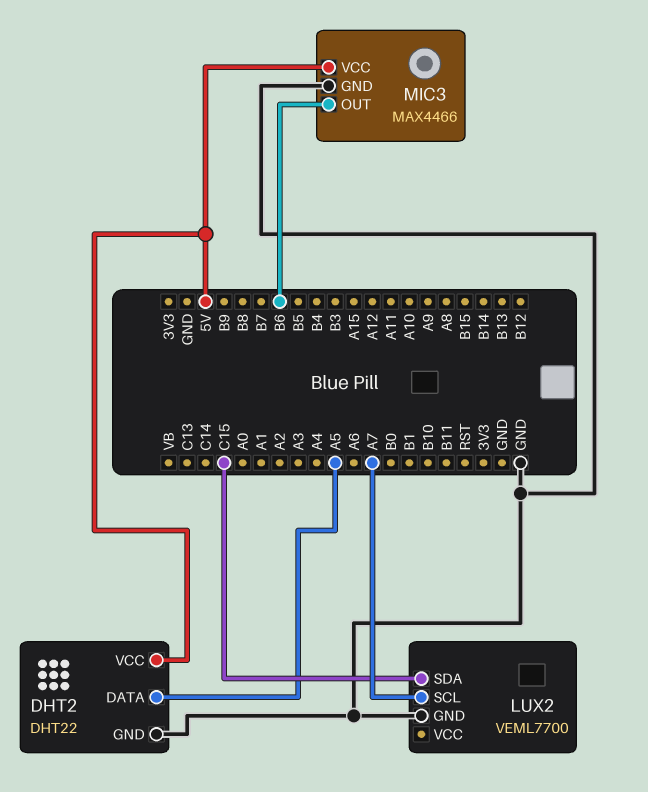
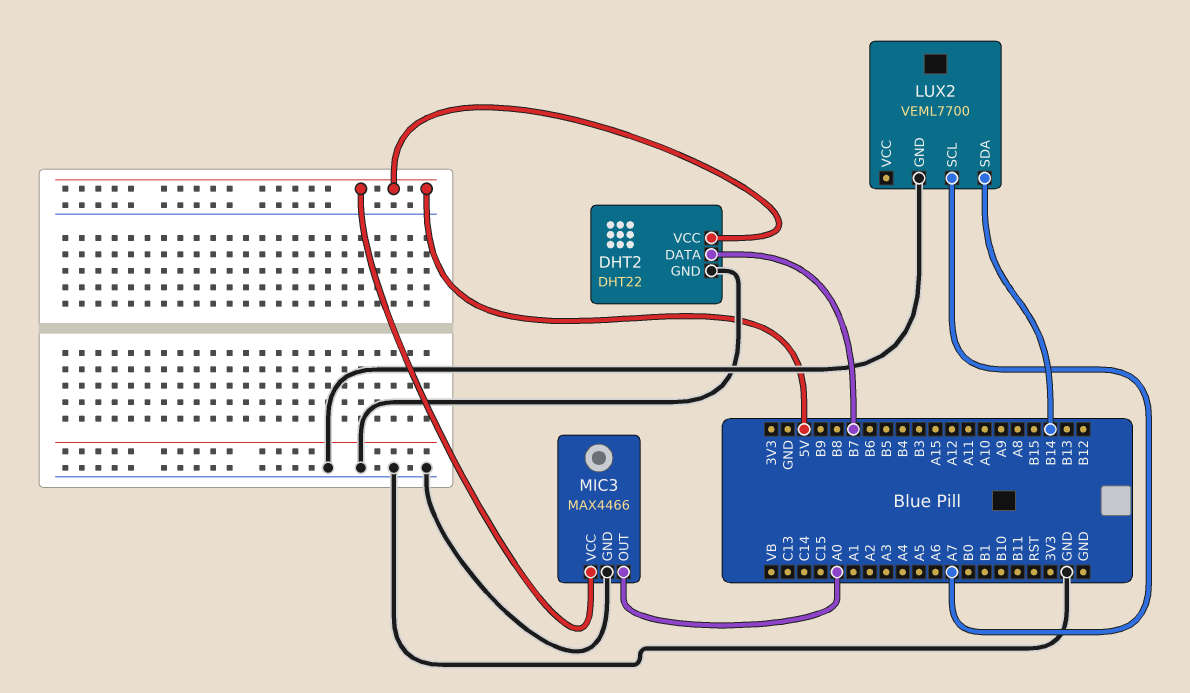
DHT2 pin DATA: A5 -> B7
LUX2 pin SDA: C15 -> B14
MIC3 pin OUT: B6 -> A0

